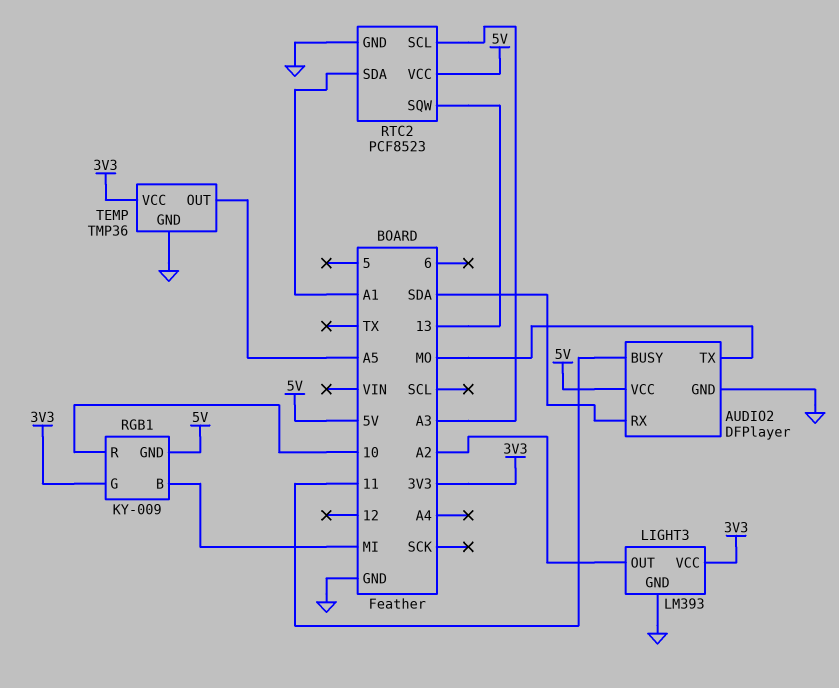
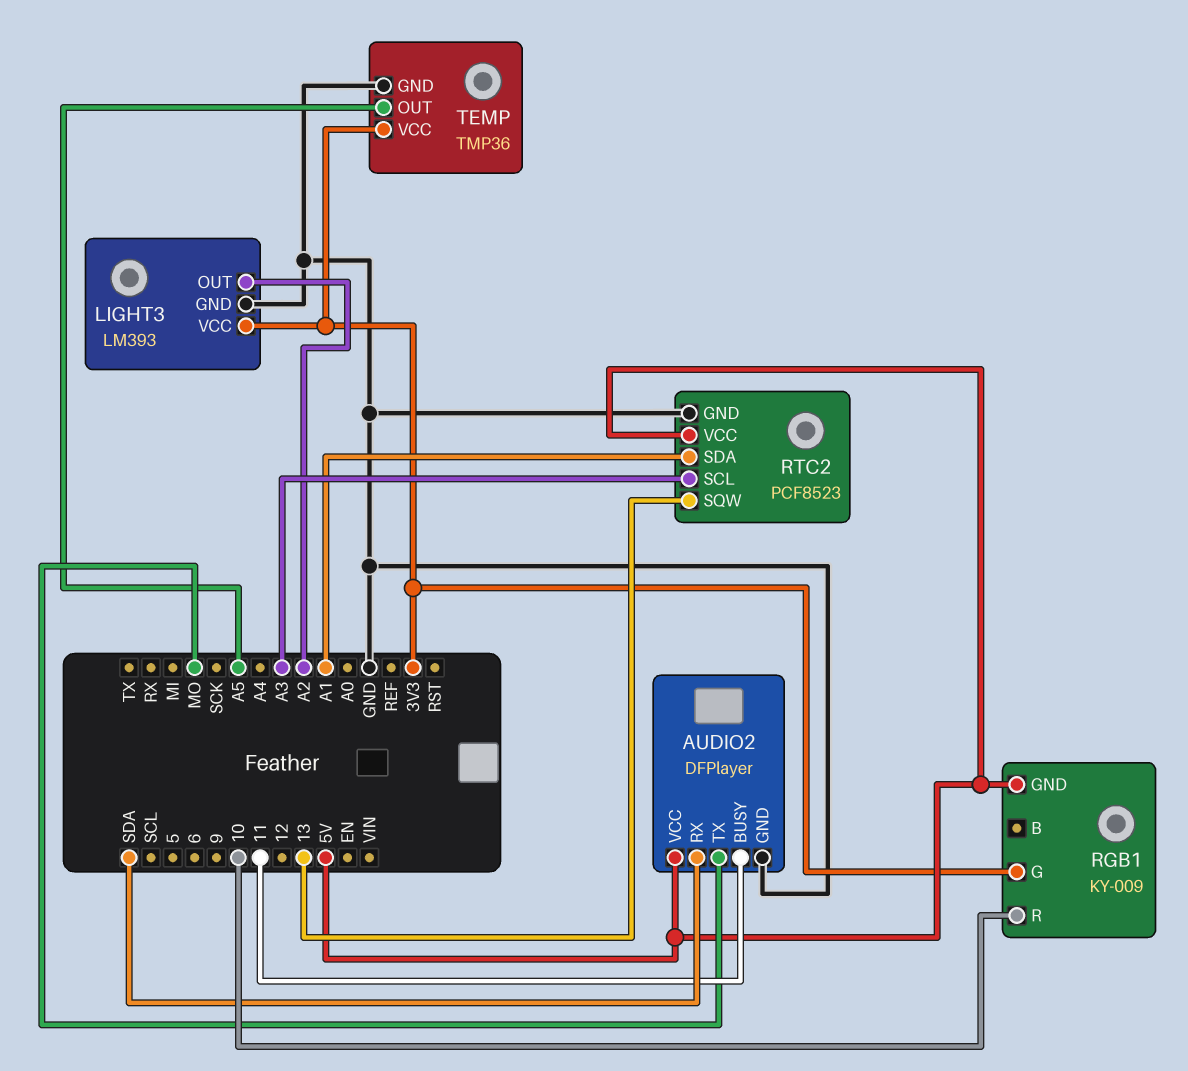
RGB1 pin B: MI -> none

